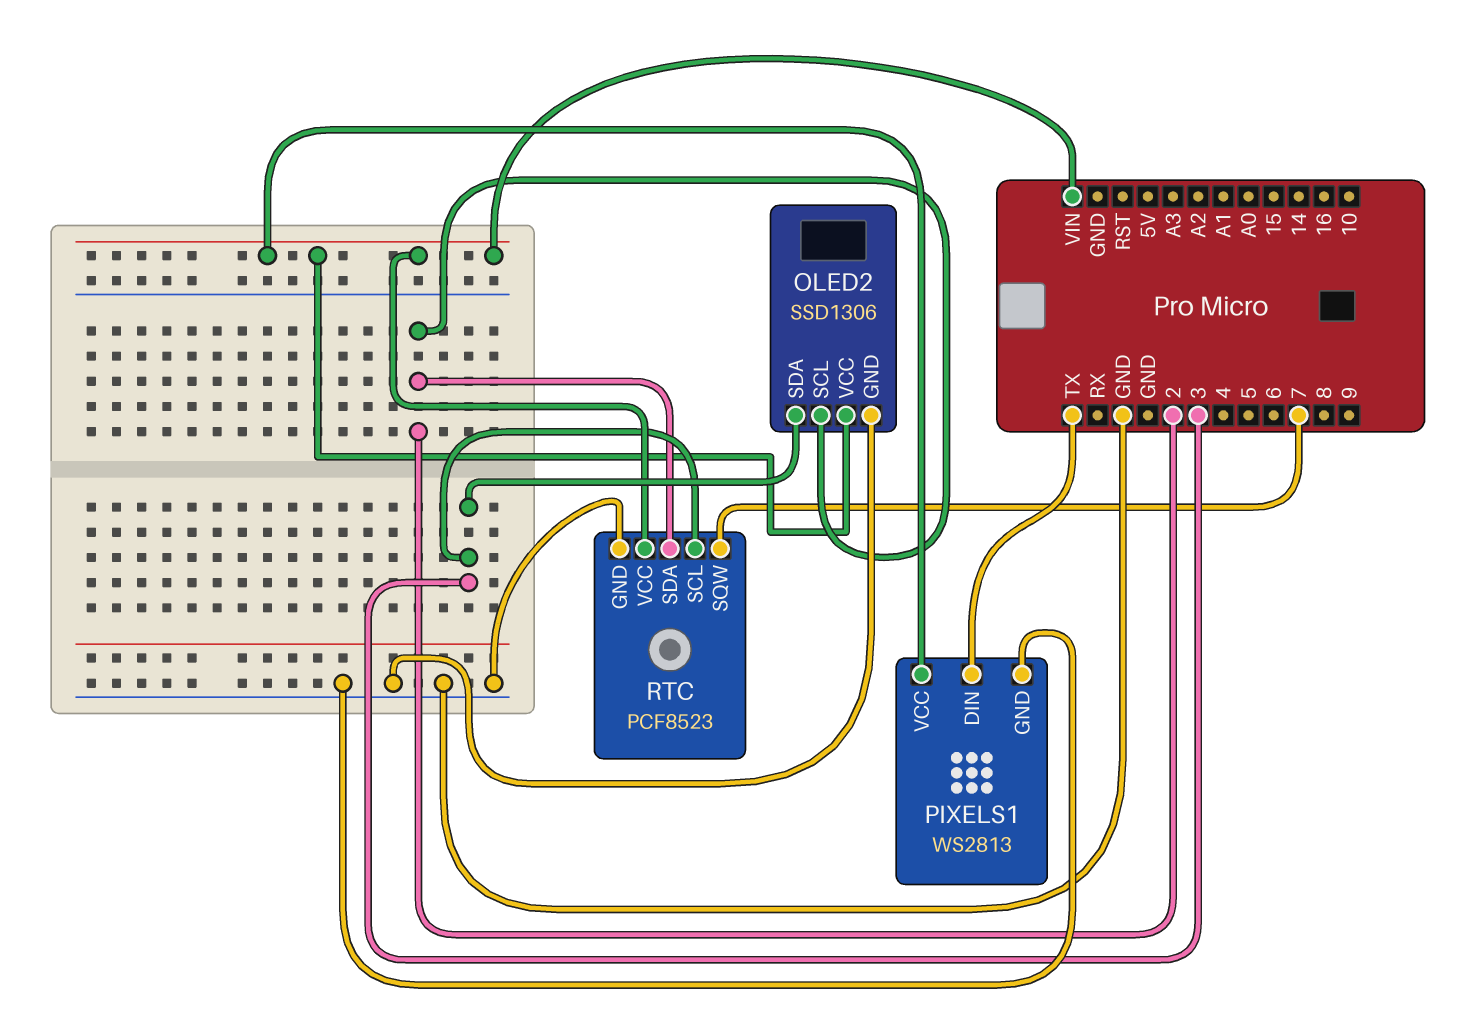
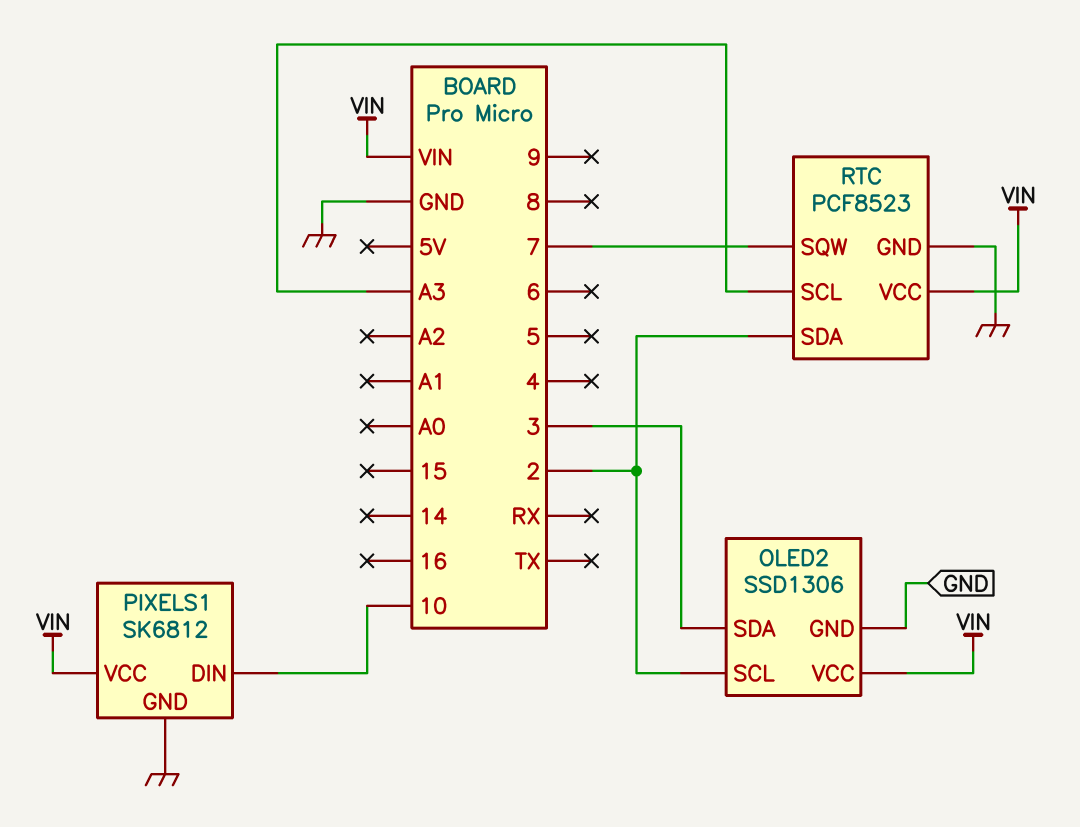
PIXELS1: WS2813 -> SK6812
PIXELS1 pin DIN: TX -> 10
RTC pin SCL: 3 -> A3

